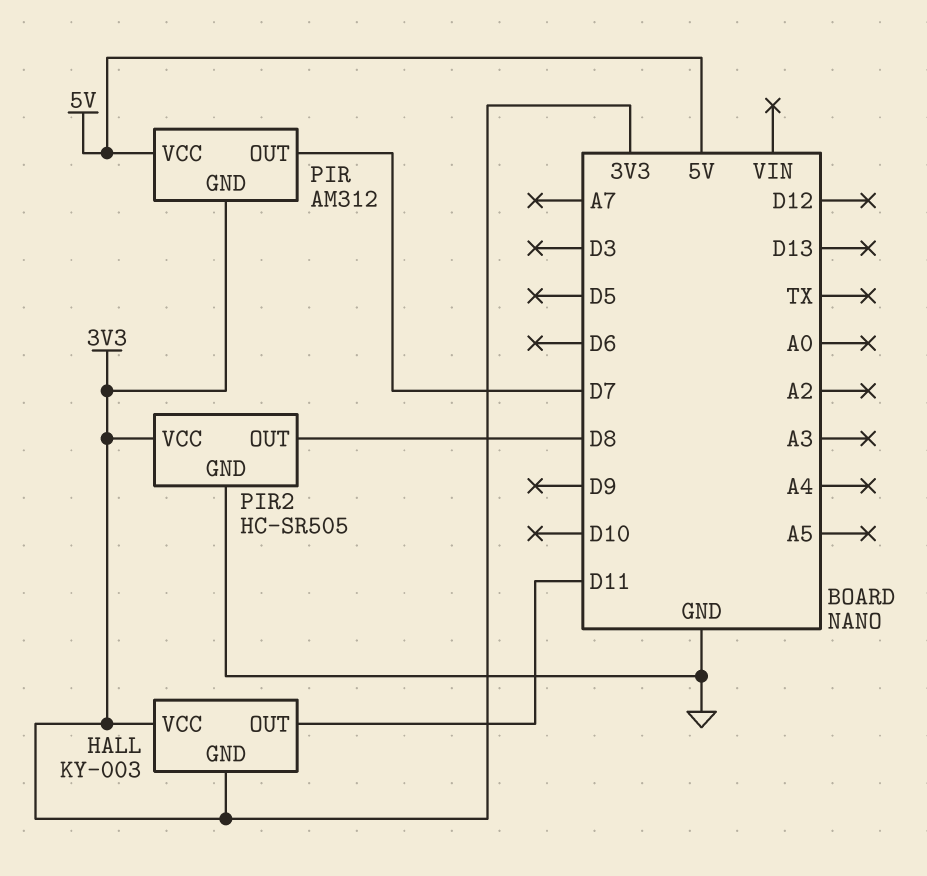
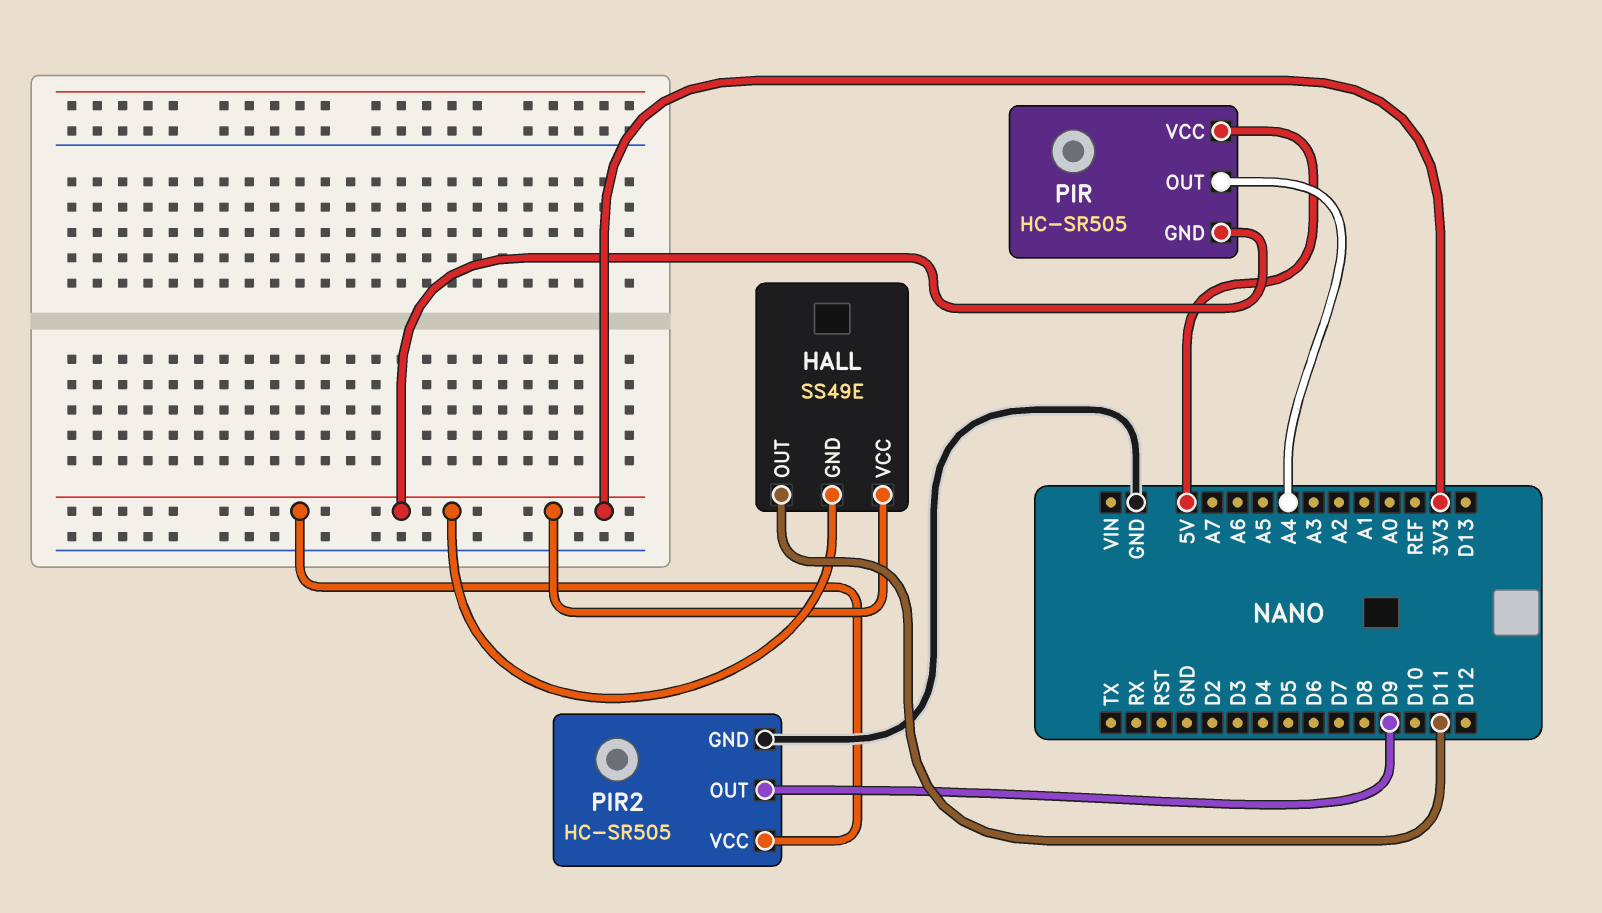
HALL: KY-003 -> SS49E
PIR: AM312 -> HC-SR505
PIR pin OUT: D7 -> A4
PIR2 pin OUT: D8 -> D9

